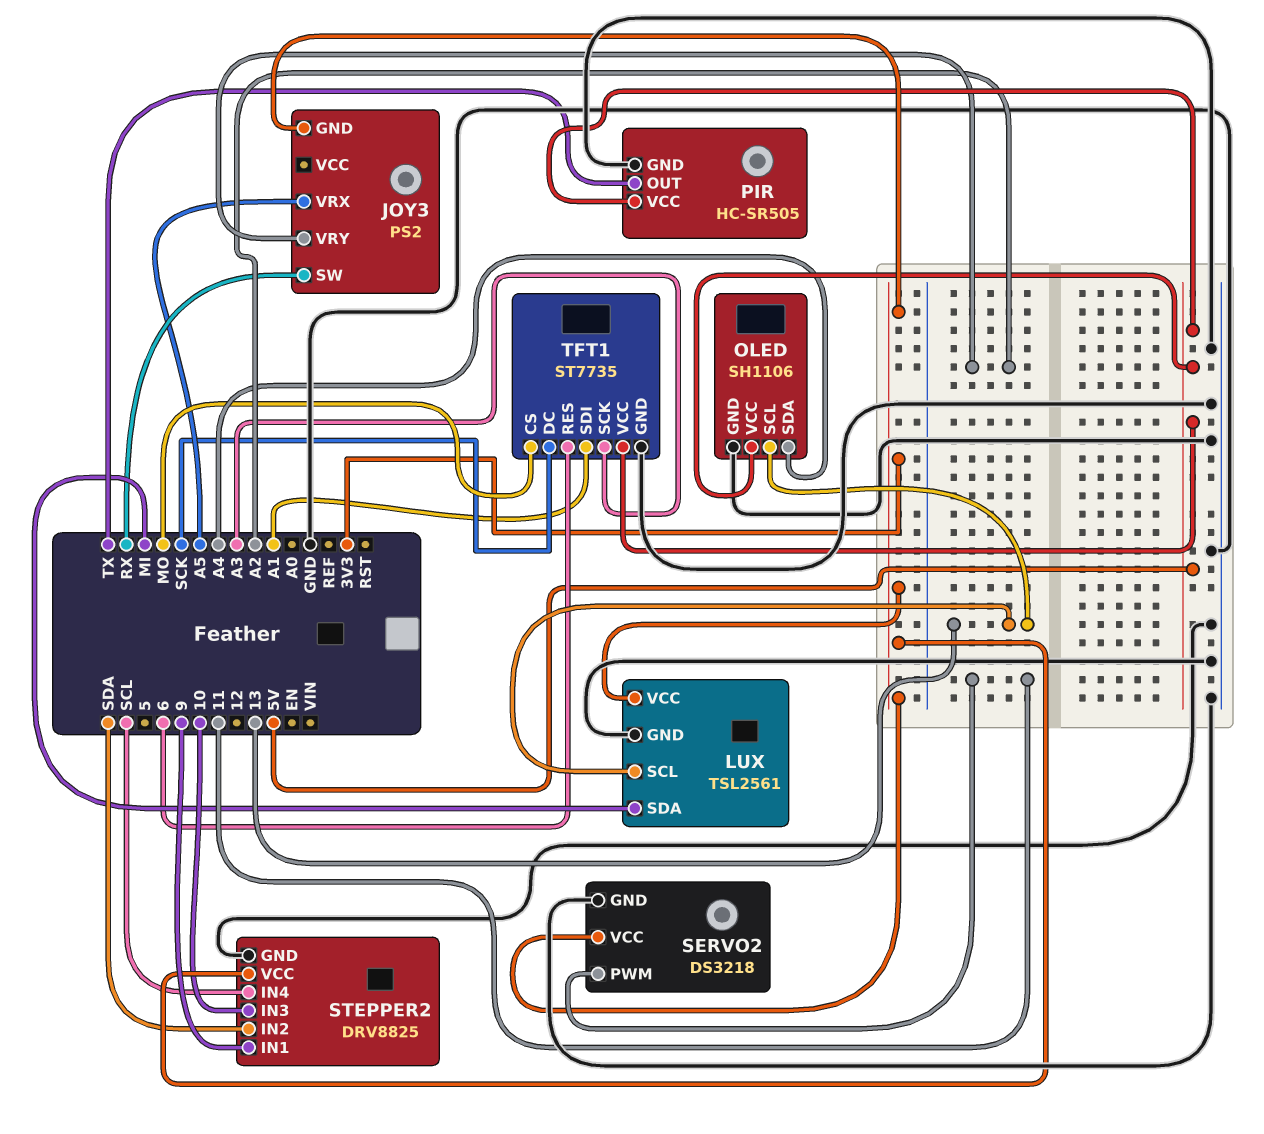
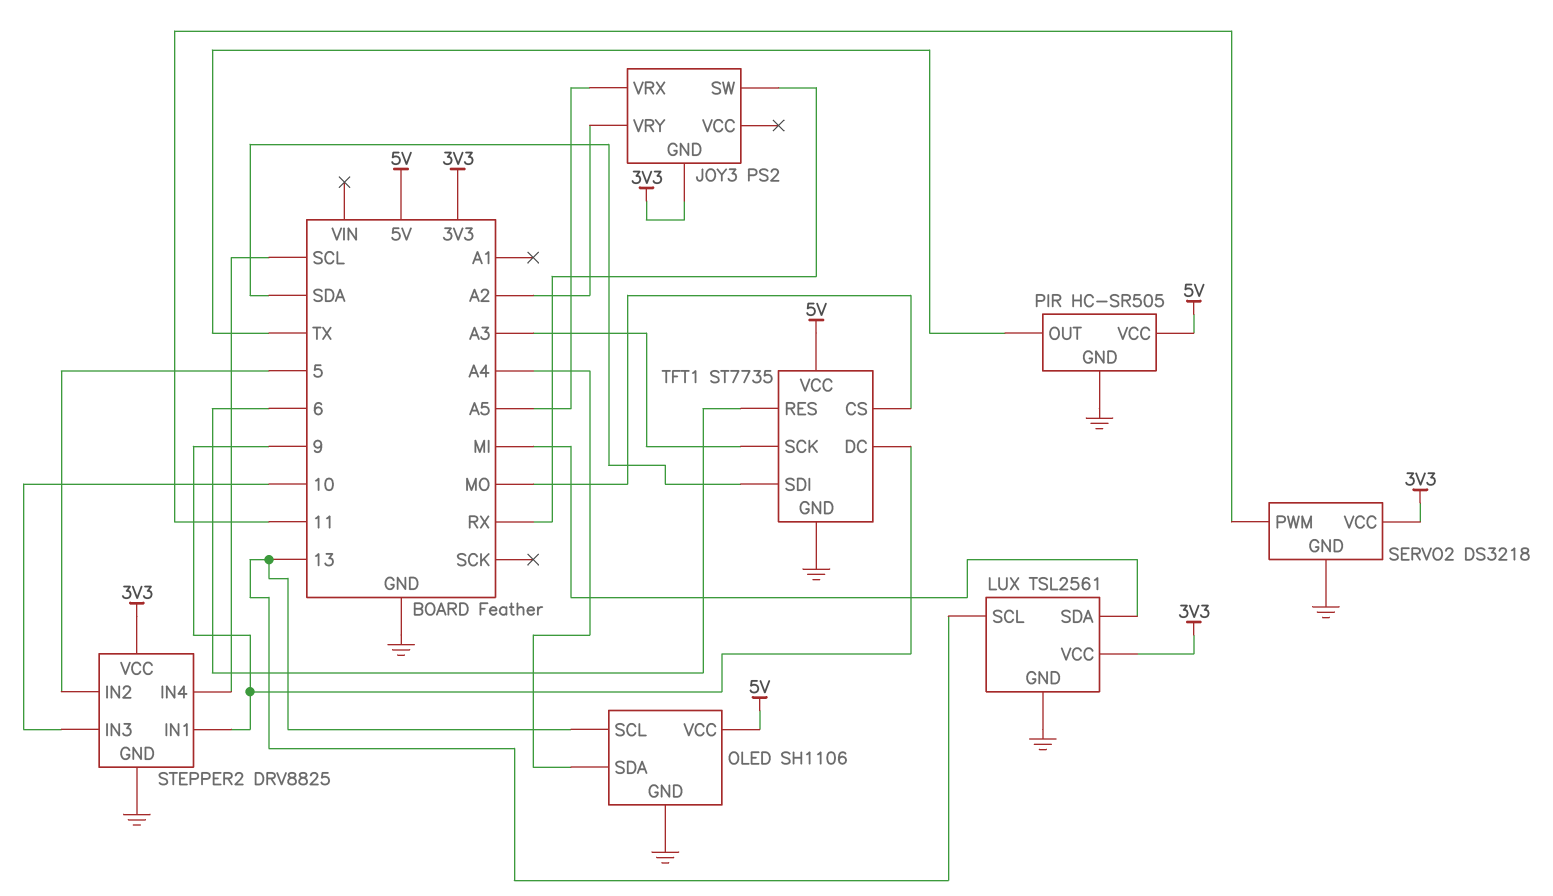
STEPPER2 pin IN2: SDA -> 5
TFT1 pin DC: SCK -> 9
TFT1 pin SDI: A1 -> SDA

